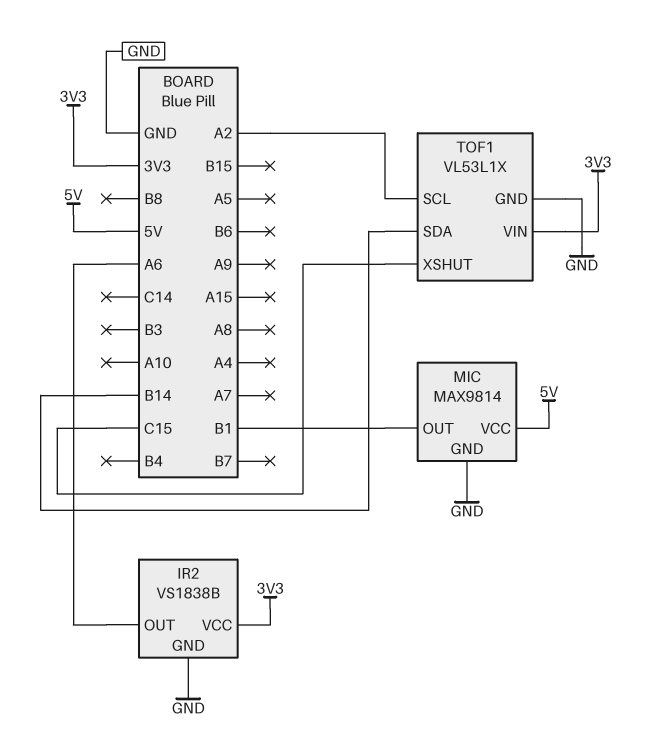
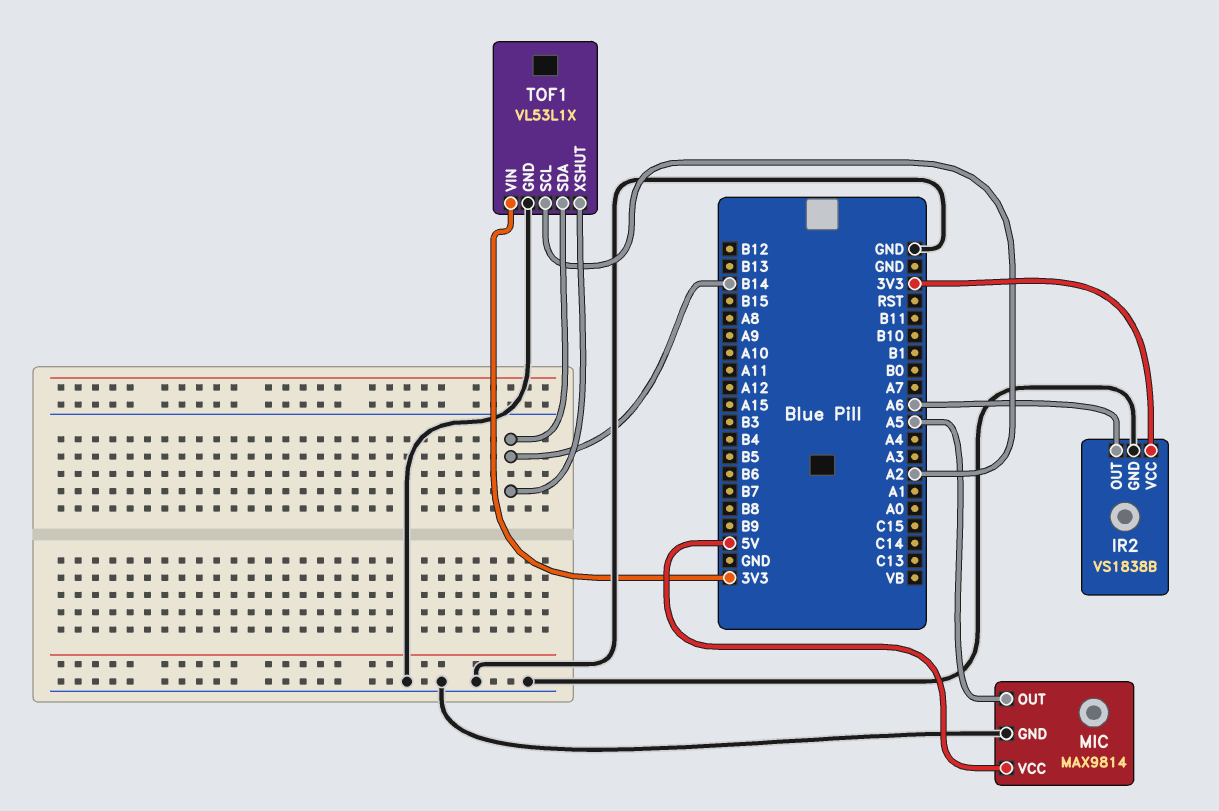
MIC pin OUT: B1 -> A5
TOF1 pin XSHUT: C15 -> B14

